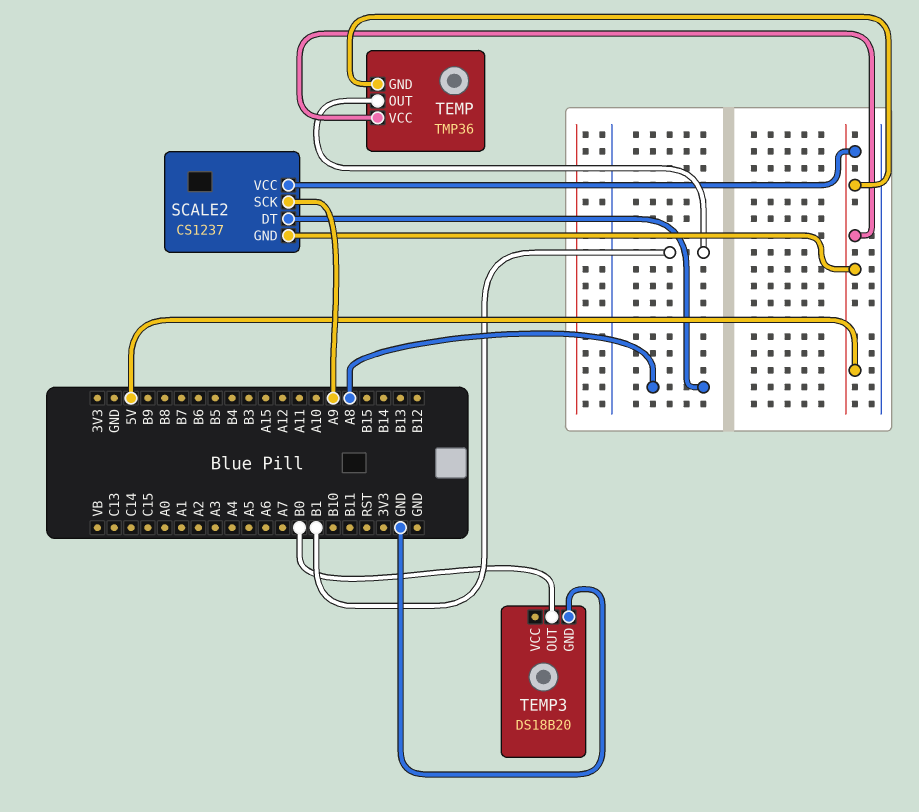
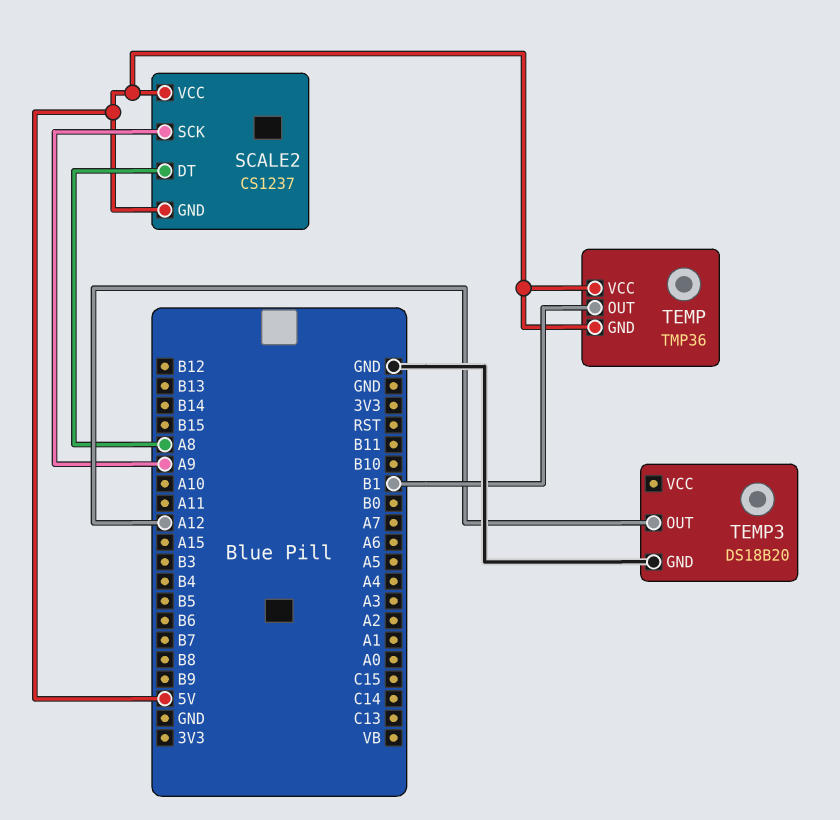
TEMP3 pin OUT: B0 -> A12

